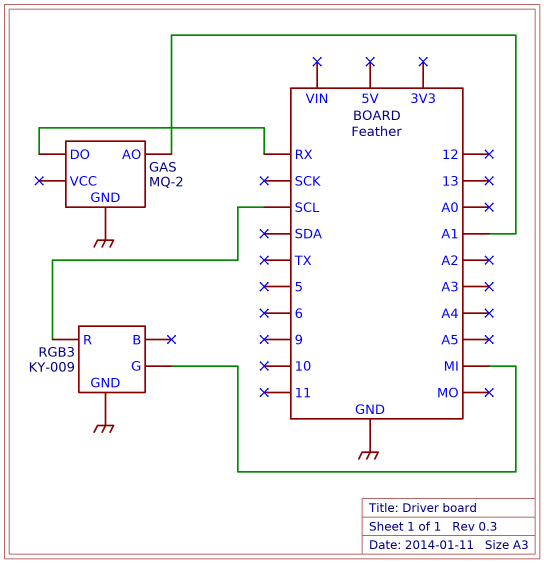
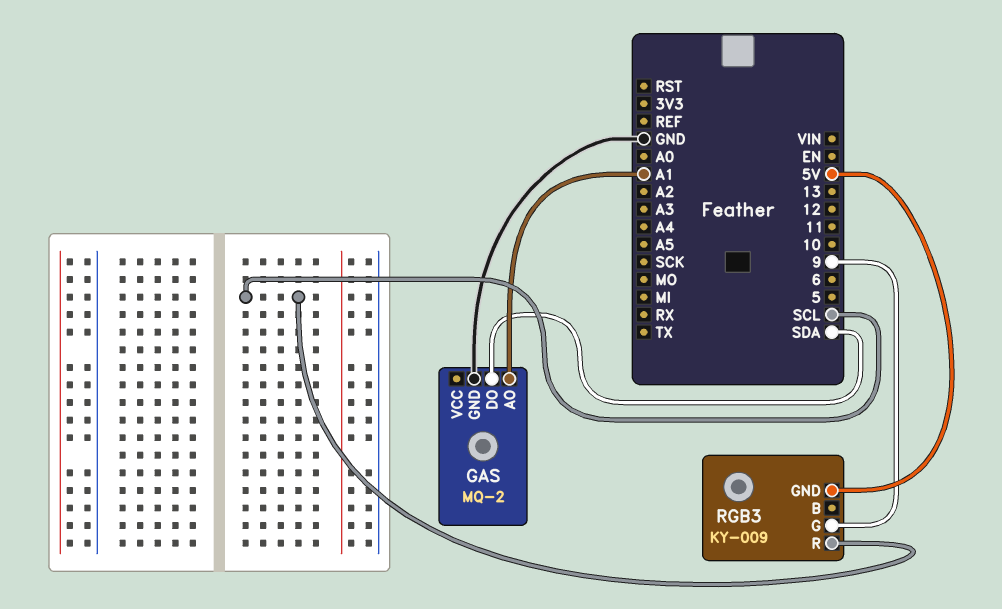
GAS pin DO: RX -> SDA
RGB3 pin G: MI -> 9
RGB3 pin GND: GND -> 5V

